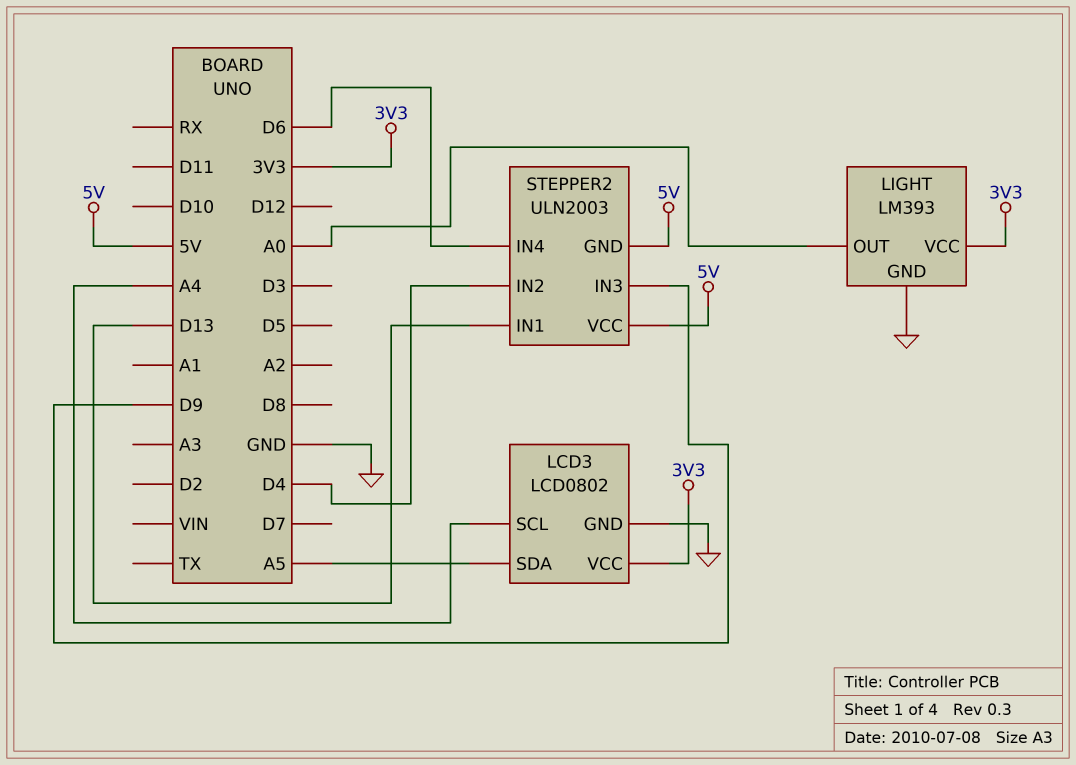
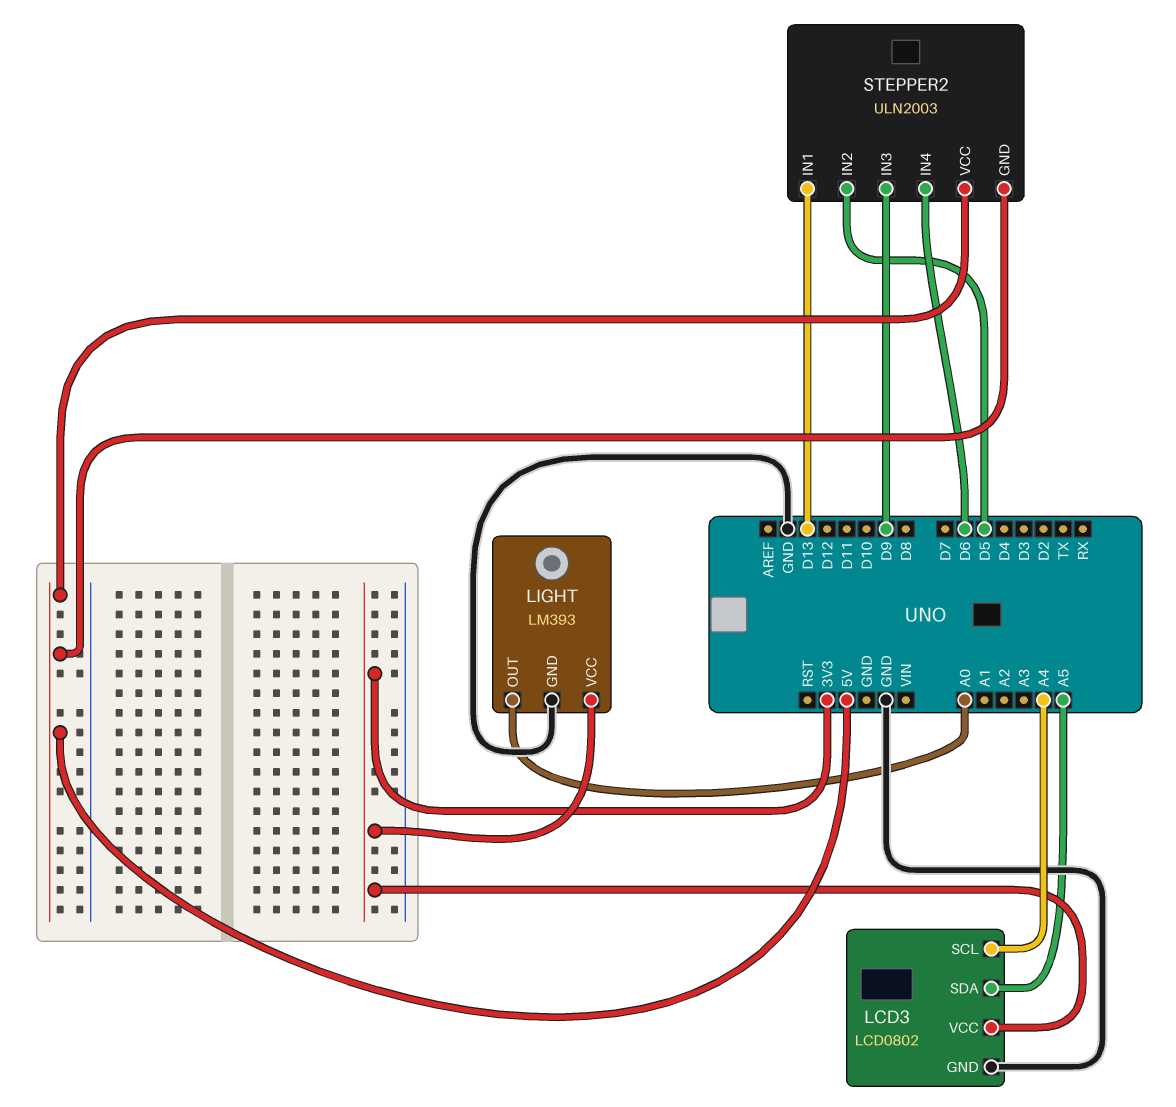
STEPPER2 pin IN2: D4 -> D5

